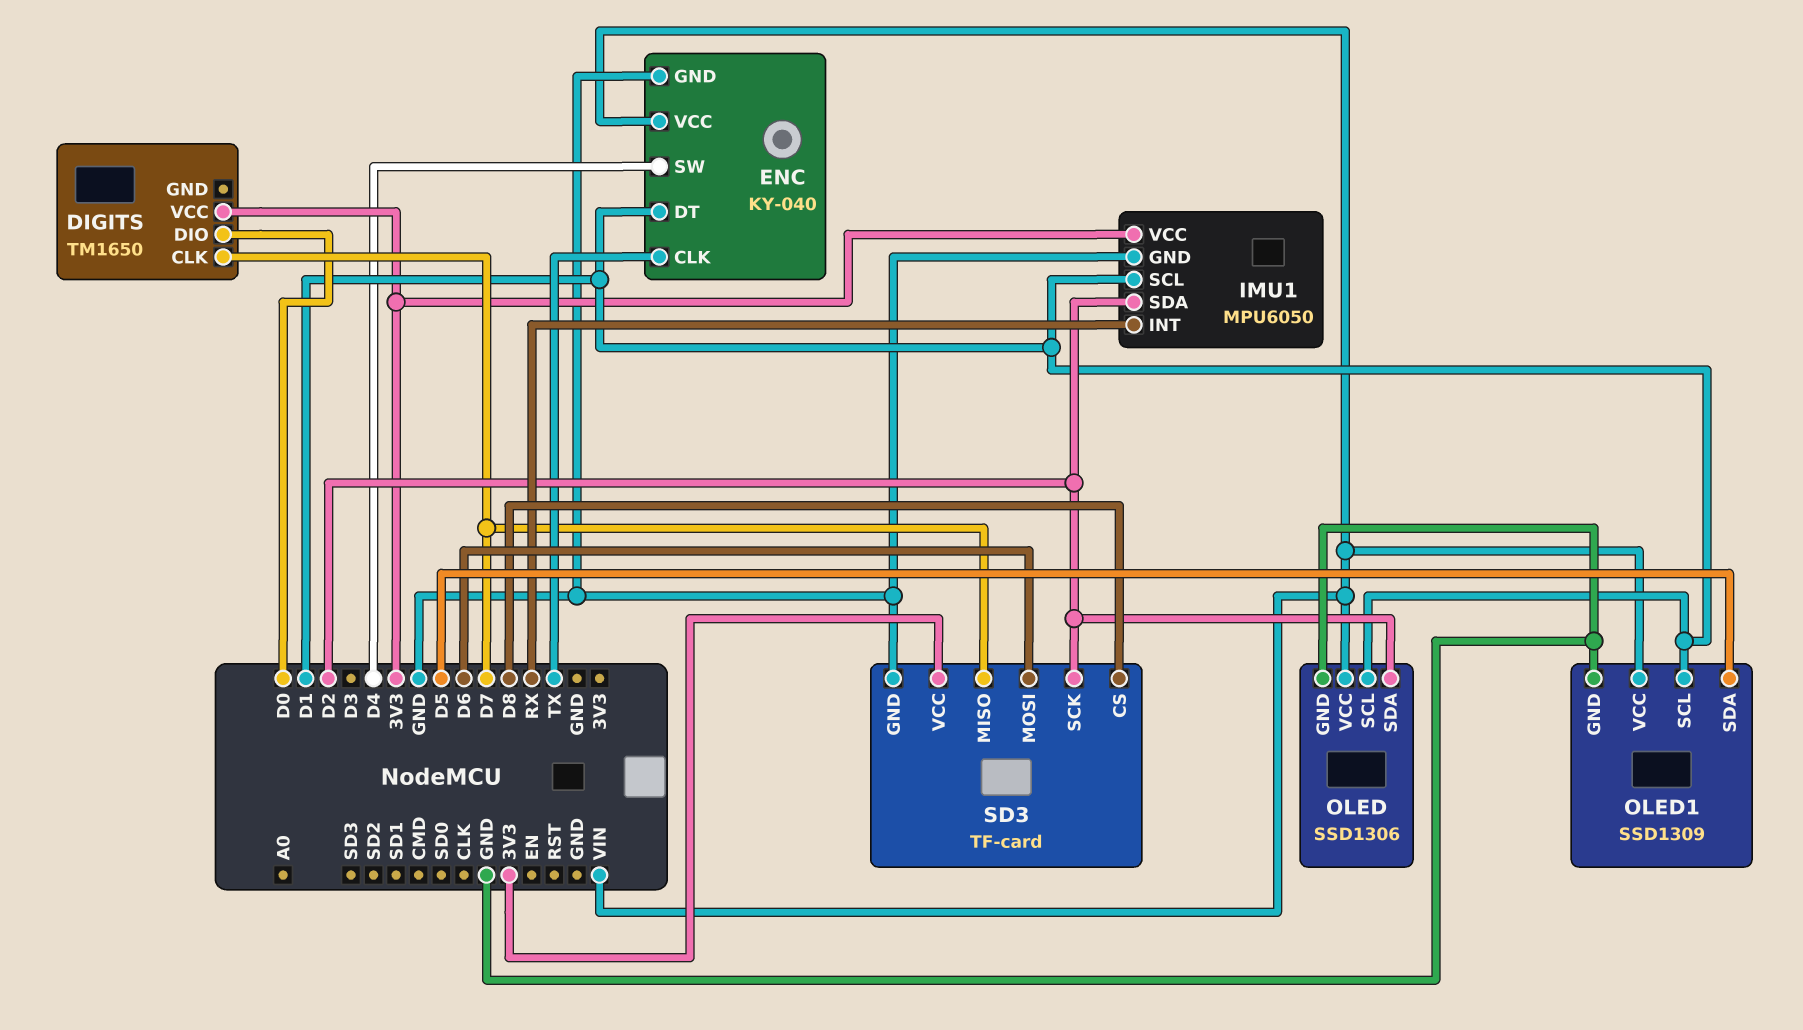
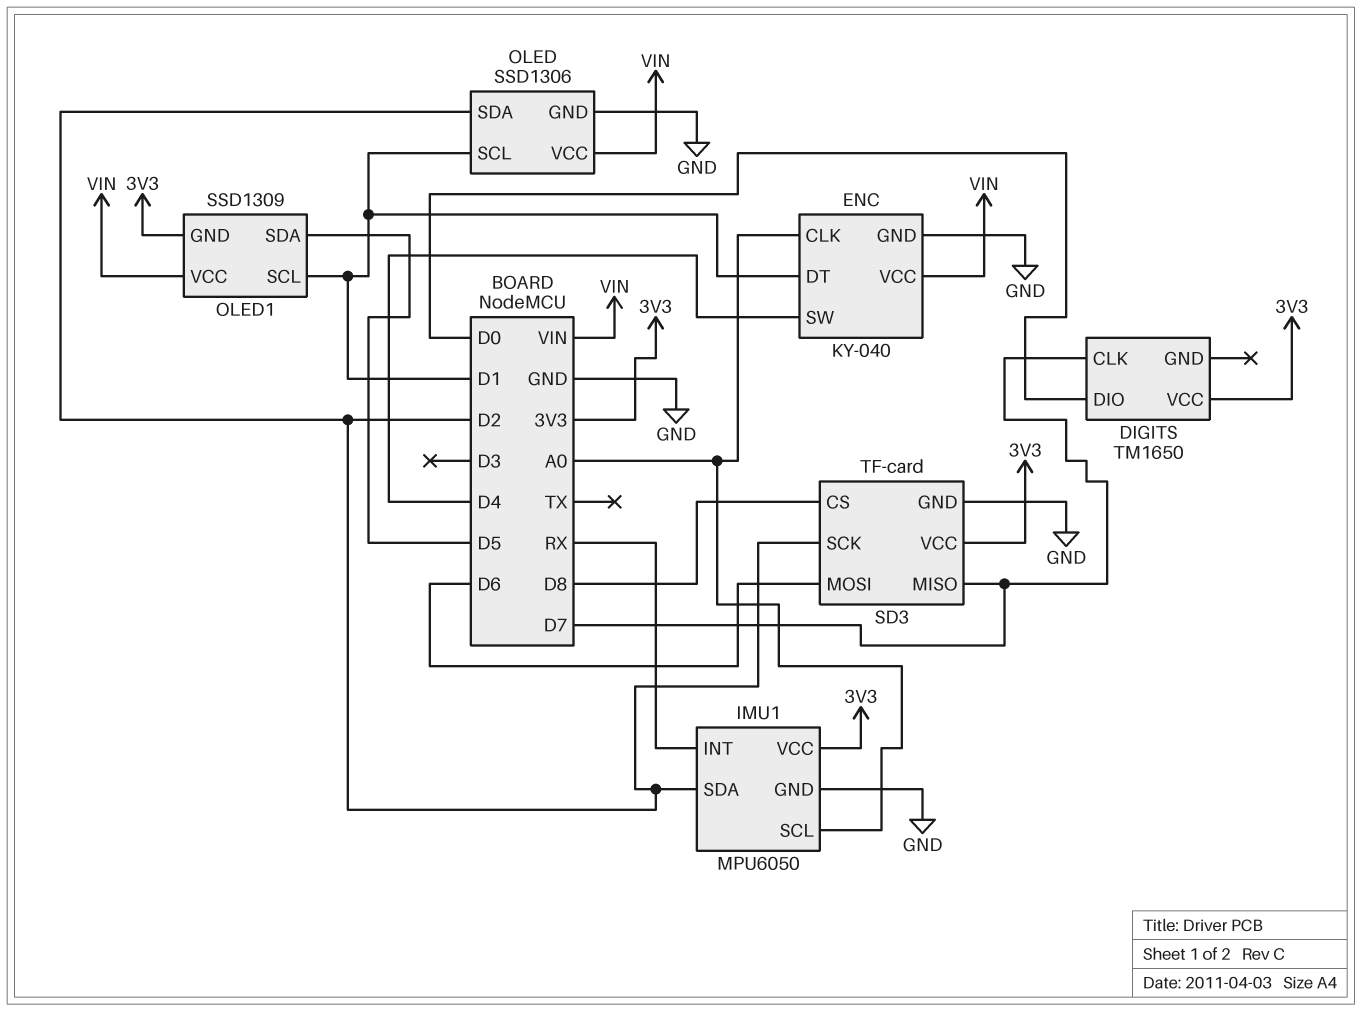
ENC pin CLK: TX -> A0
IMU1 pin SCL: D1 -> A0
OLED1 pin GND: GND -> 3V3

